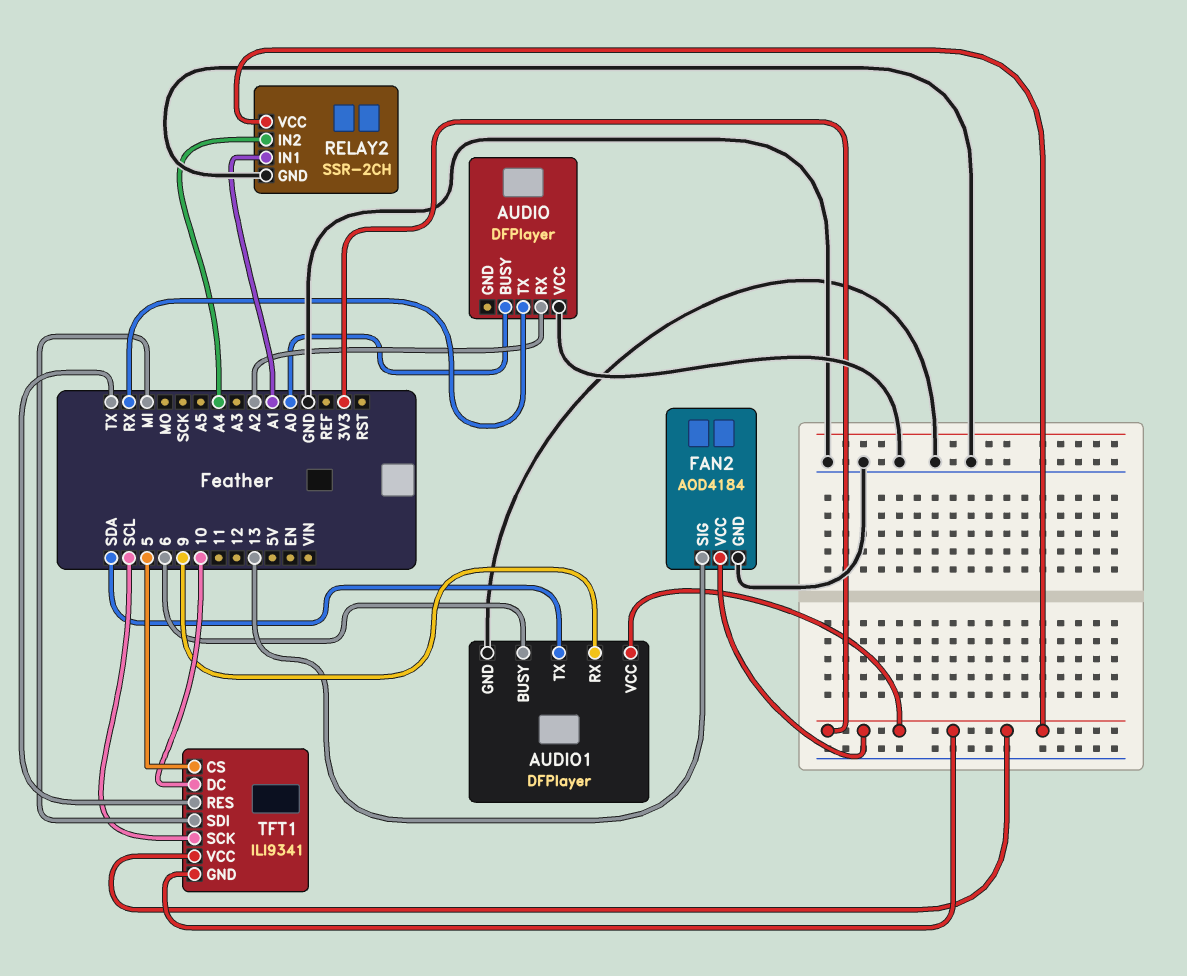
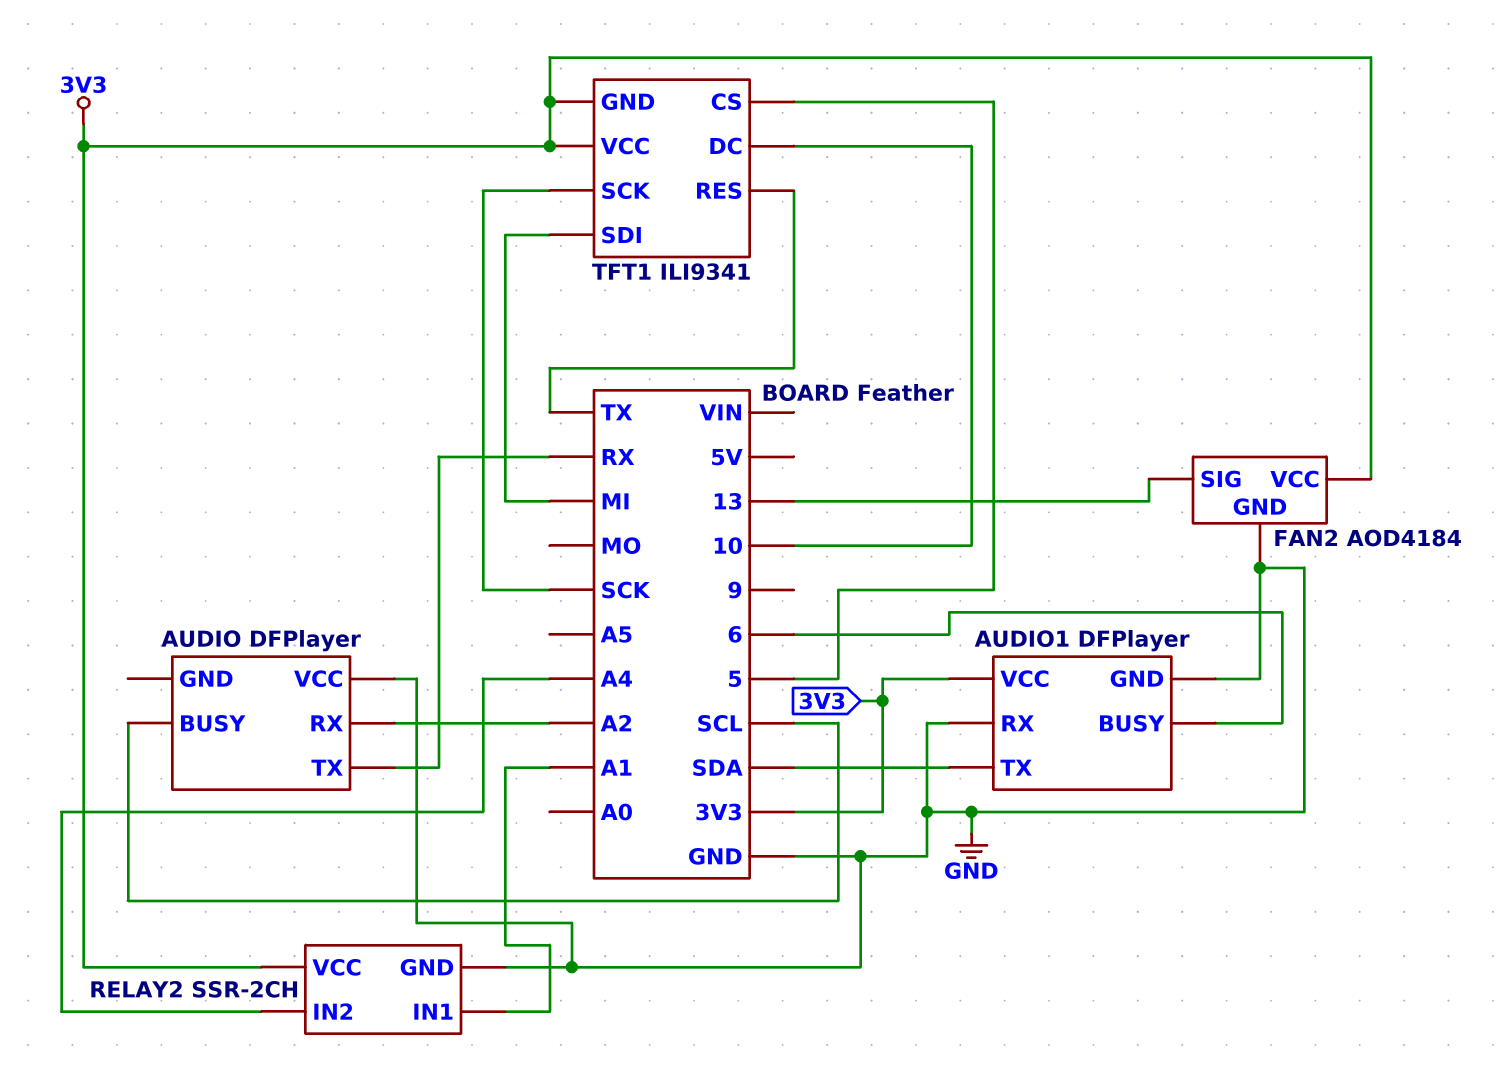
AUDIO pin BUSY: A0 -> SCL
AUDIO1 pin RX: 9 -> GND
TFT1 pin SCK: SCL -> SCK

